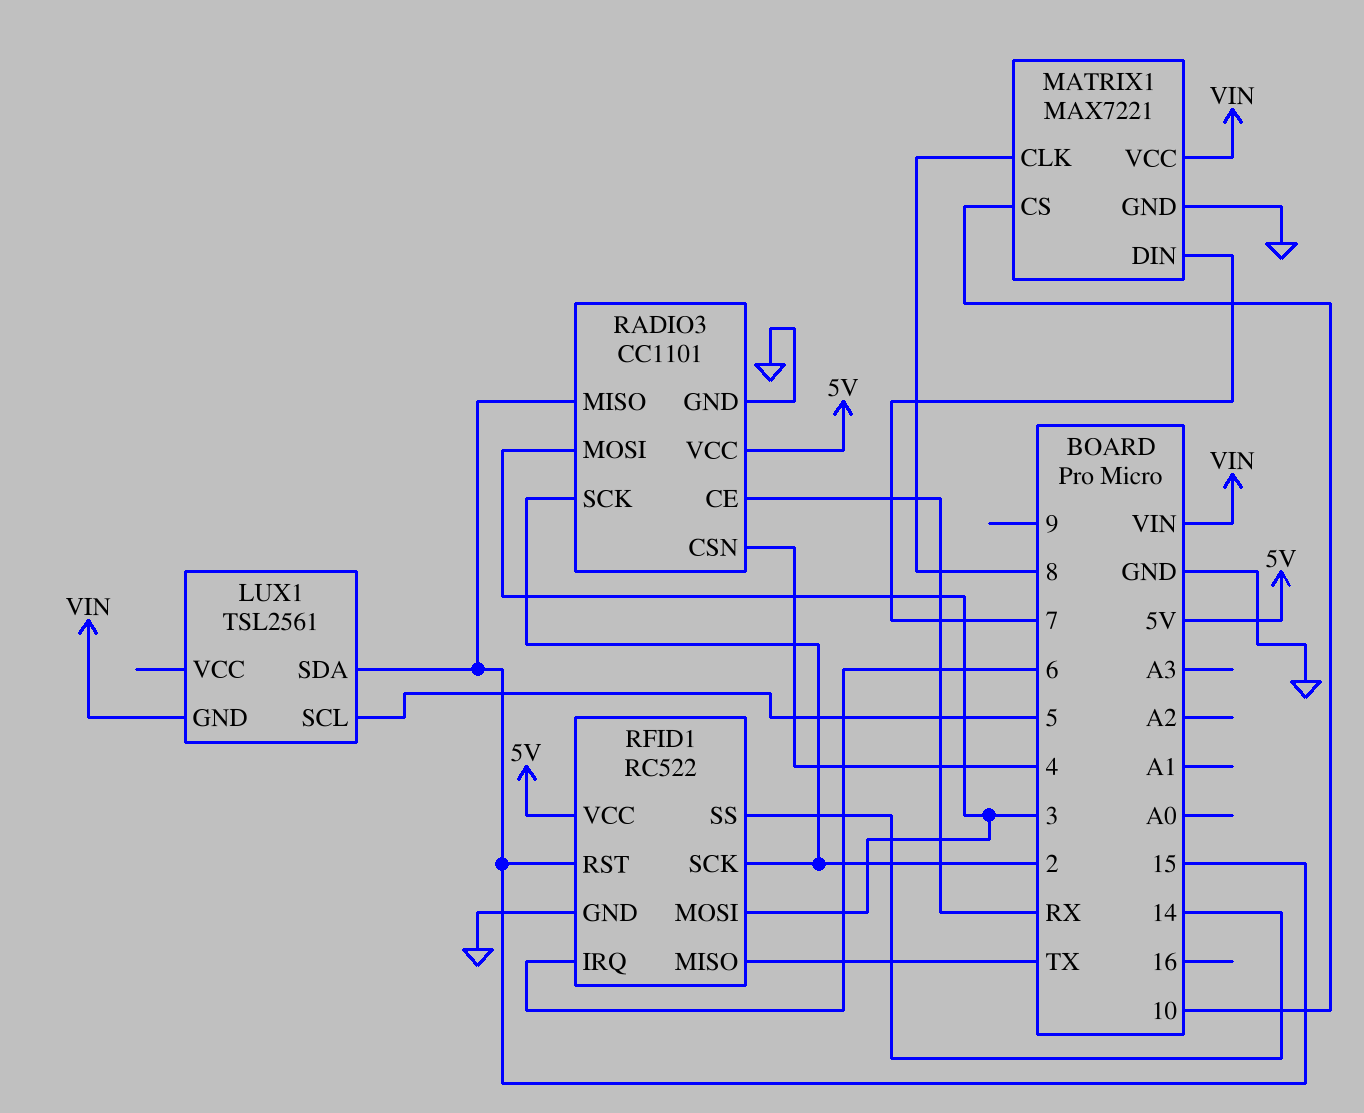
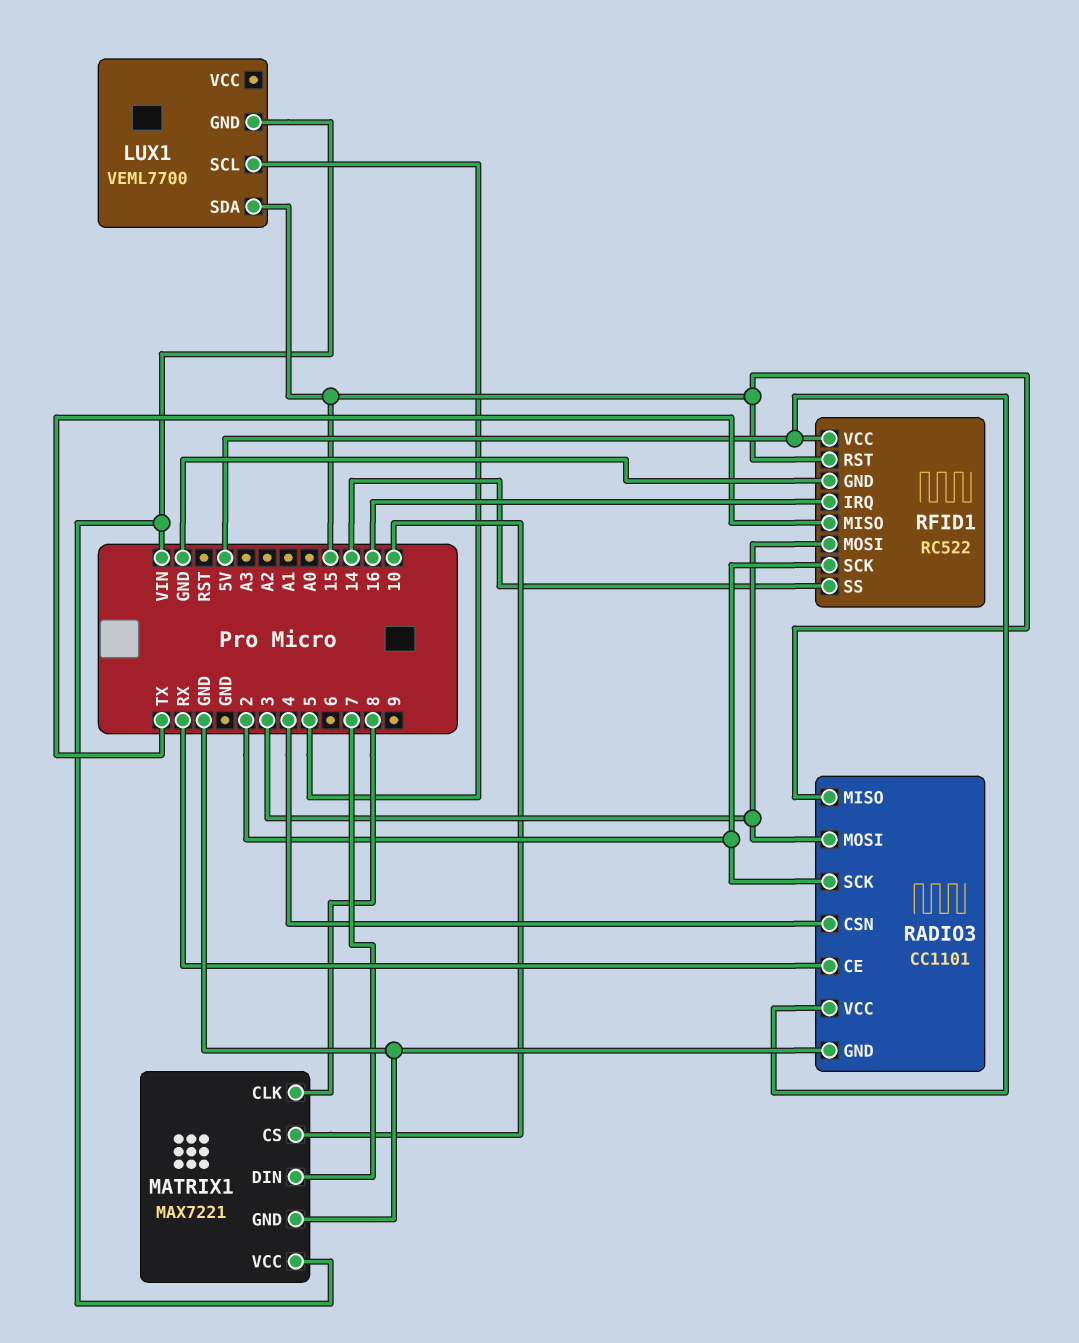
LUX1: TSL2561 -> VEML7700
RFID1 pin IRQ: 6 -> 16

